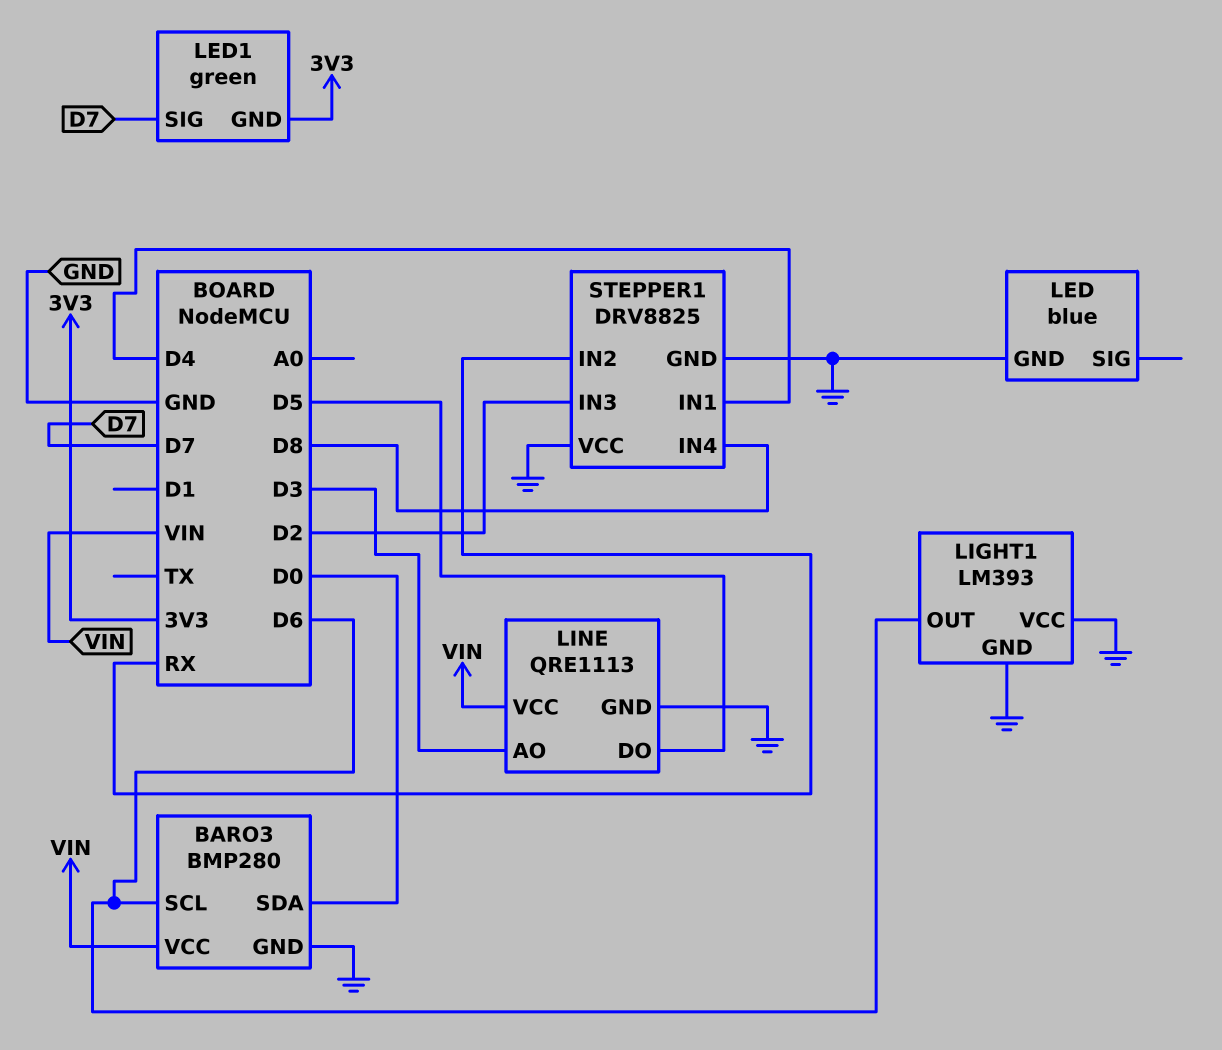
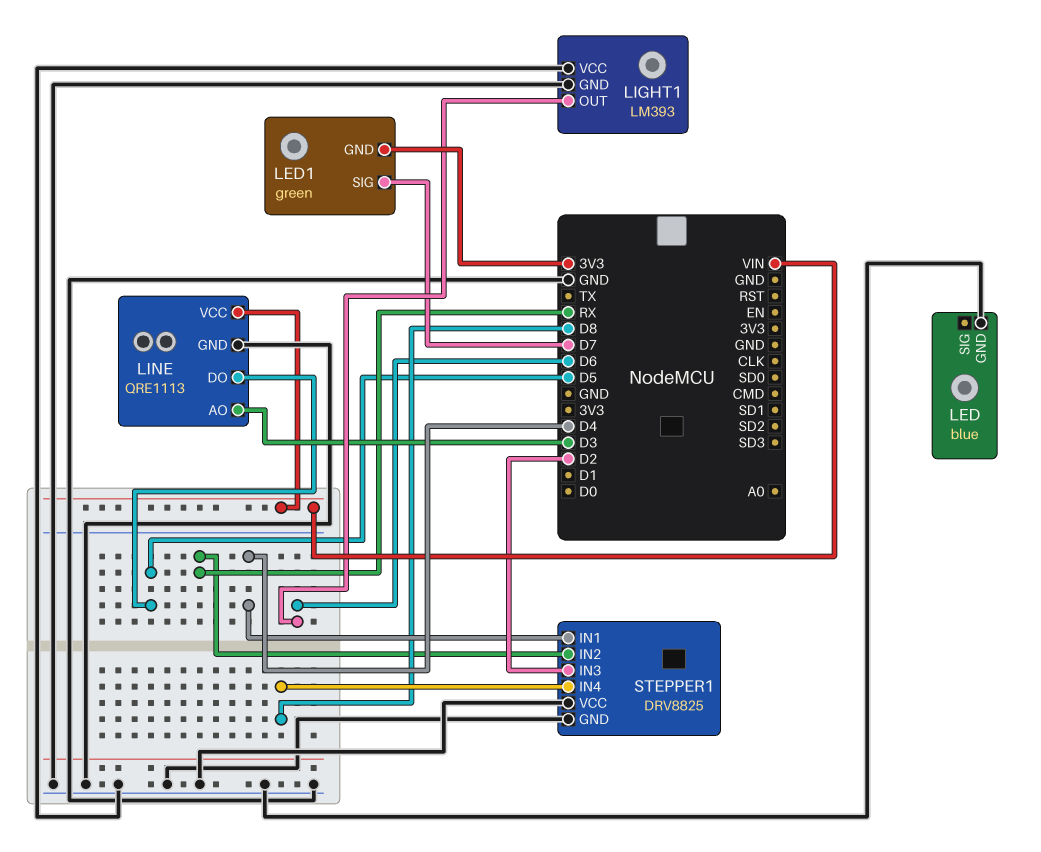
BARO3: BMP280 -> none
BARO3 pin GND: GND -> none
BARO3 pin SCL: D6 -> none
BARO3 pin SDA: D0 -> none
BARO3 pin VCC: VIN -> none

